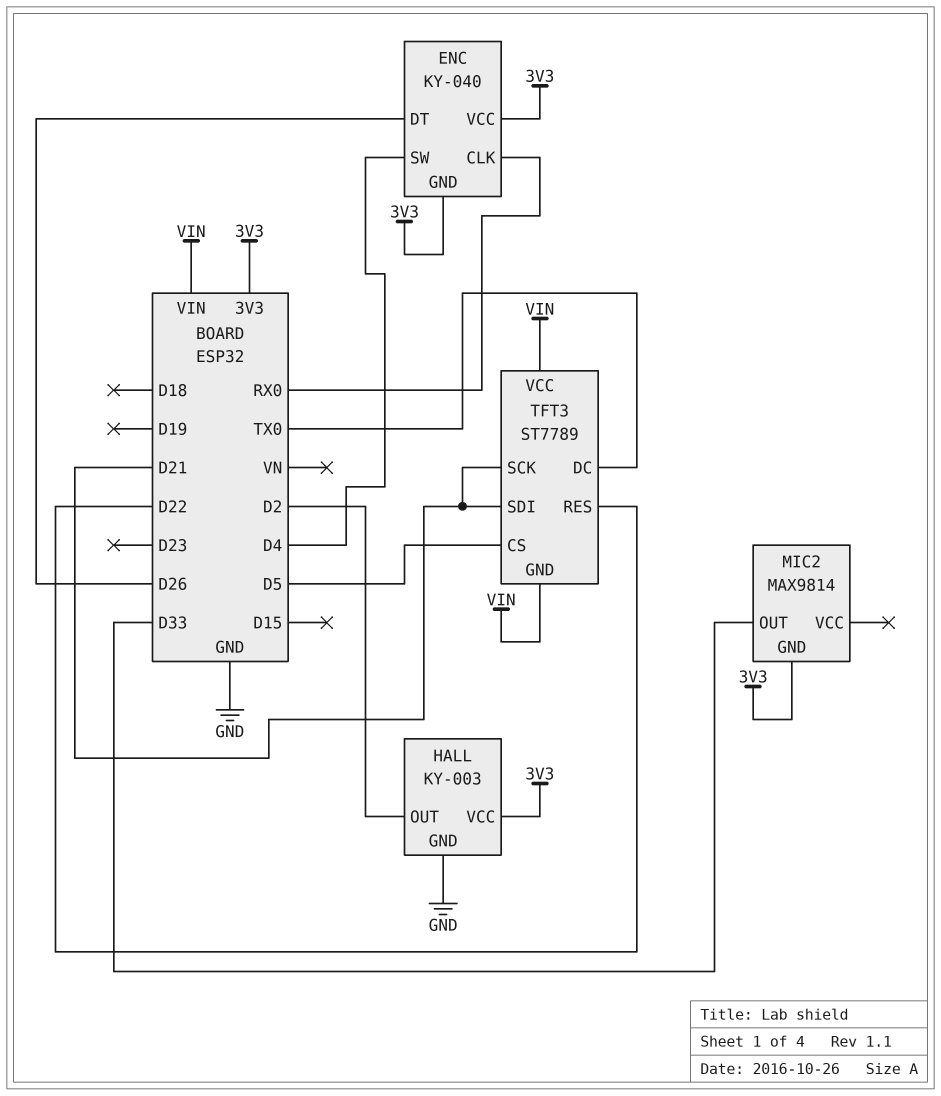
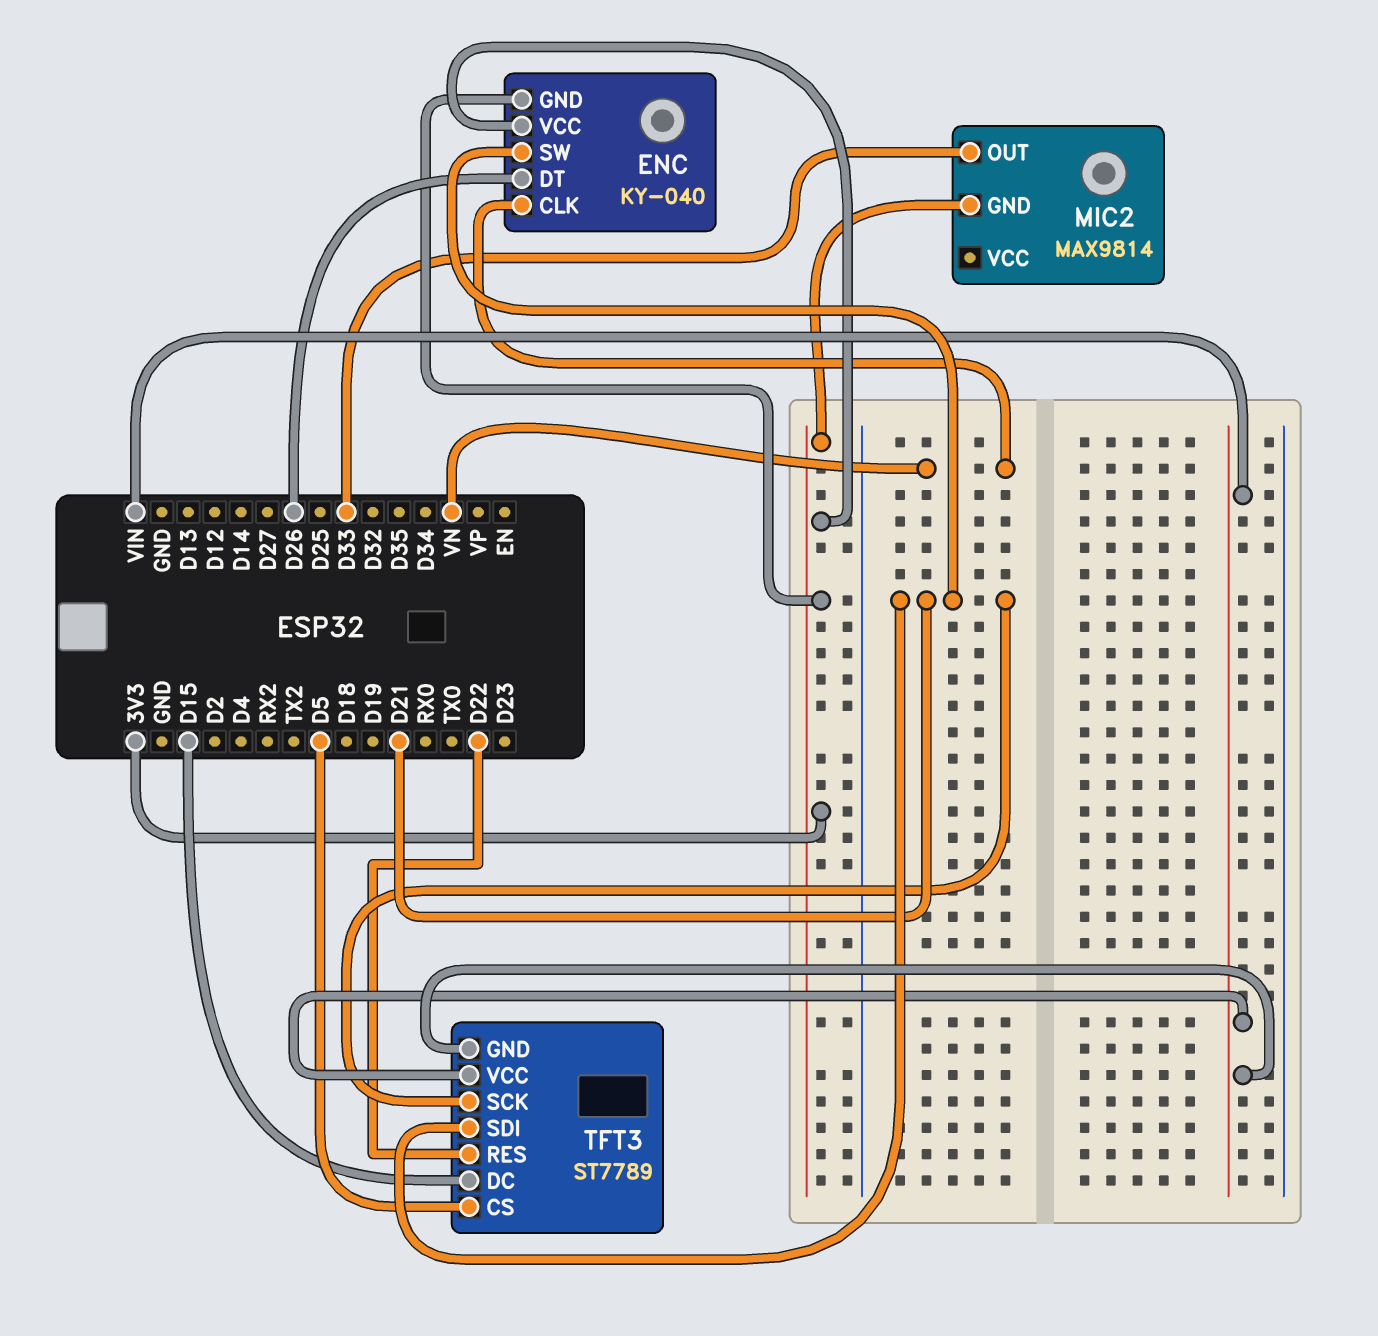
ENC pin CLK: RX0 -> VN
ENC pin SW: D4 -> D21
HALL: KY-003 -> none
HALL pin GND: GND -> none
HALL pin OUT: D2 -> none
HALL pin VCC: 3V3 -> none
TFT3 pin DC: TX0 -> D15

